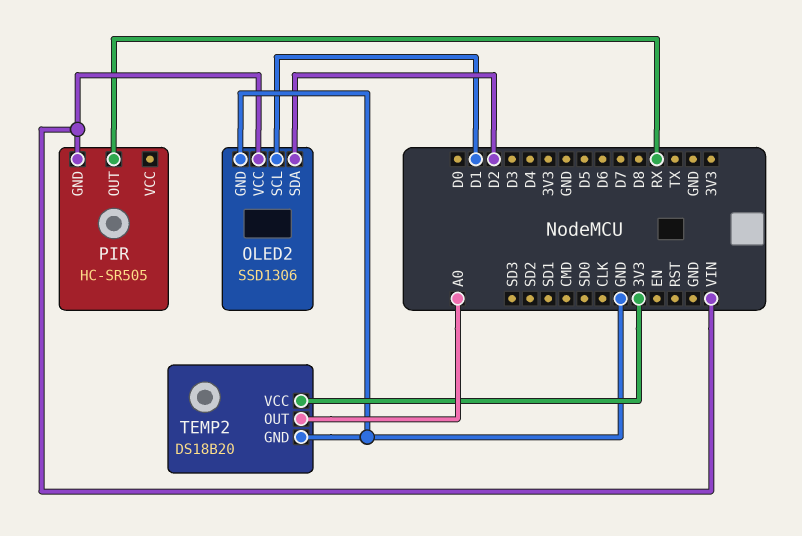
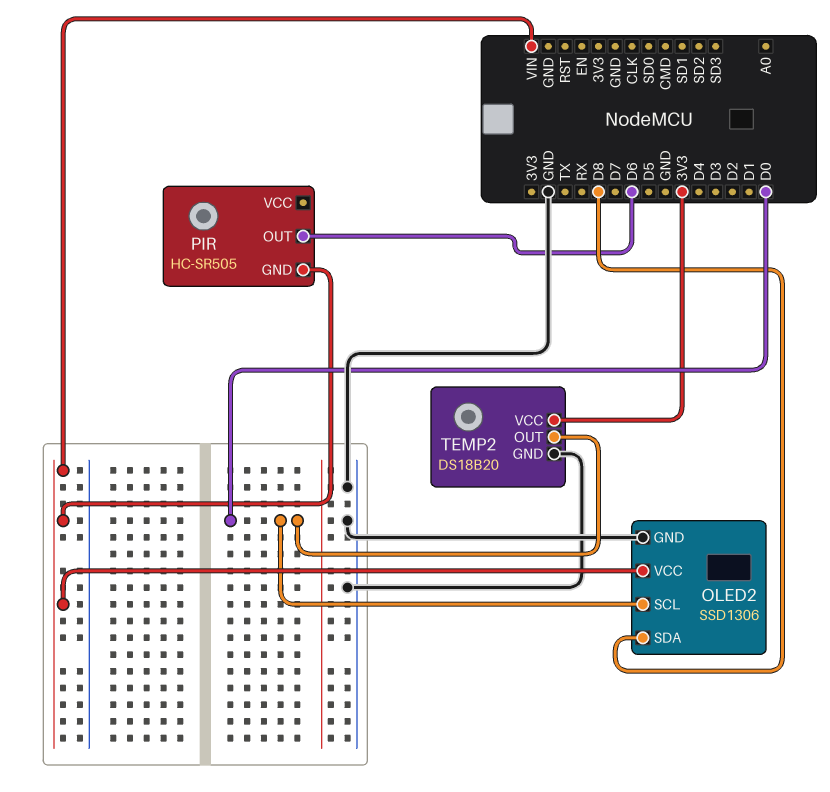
OLED2 pin SCL: D1 -> D0
OLED2 pin SDA: D2 -> D8
PIR pin OUT: RX -> D6
TEMP2 pin OUT: A0 -> D0

